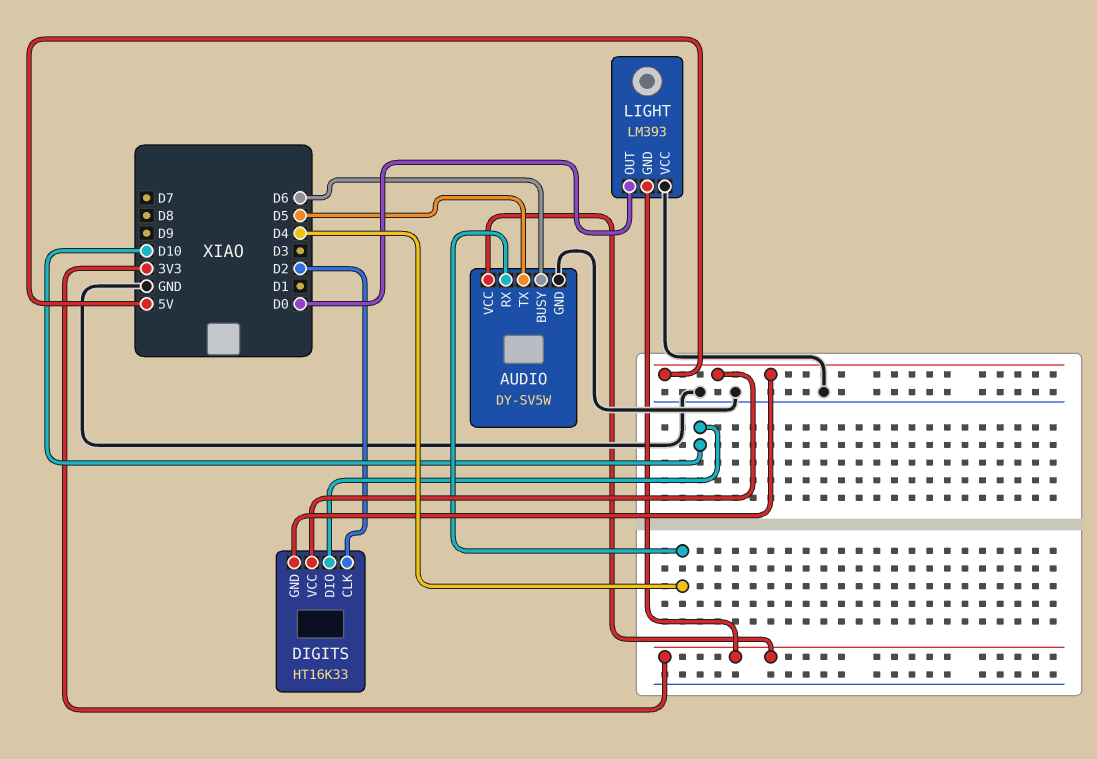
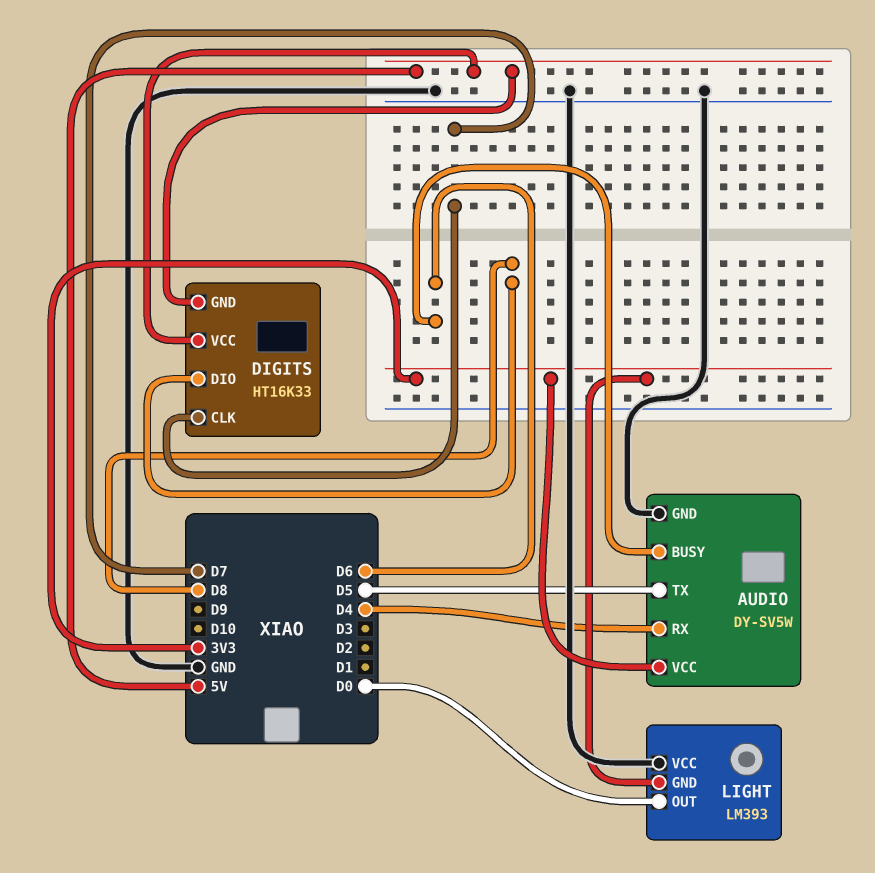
DIGITS pin CLK: D2 -> D7
DIGITS pin DIO: D10 -> D8

